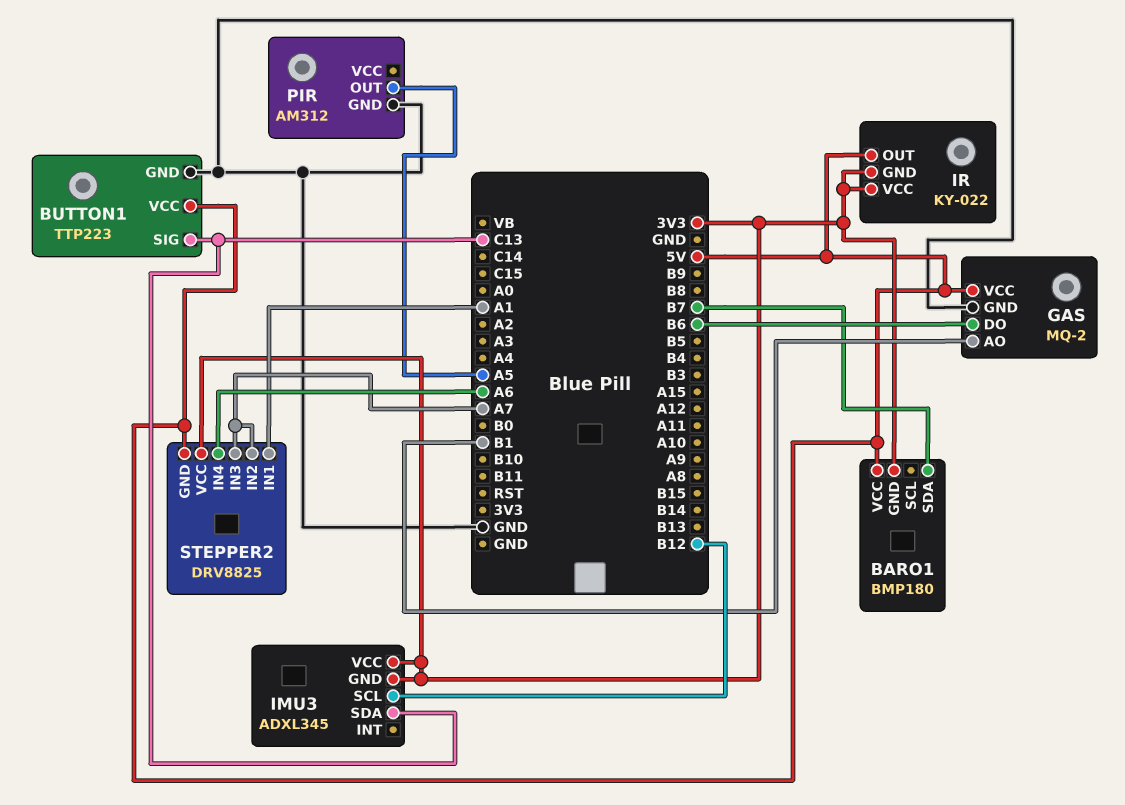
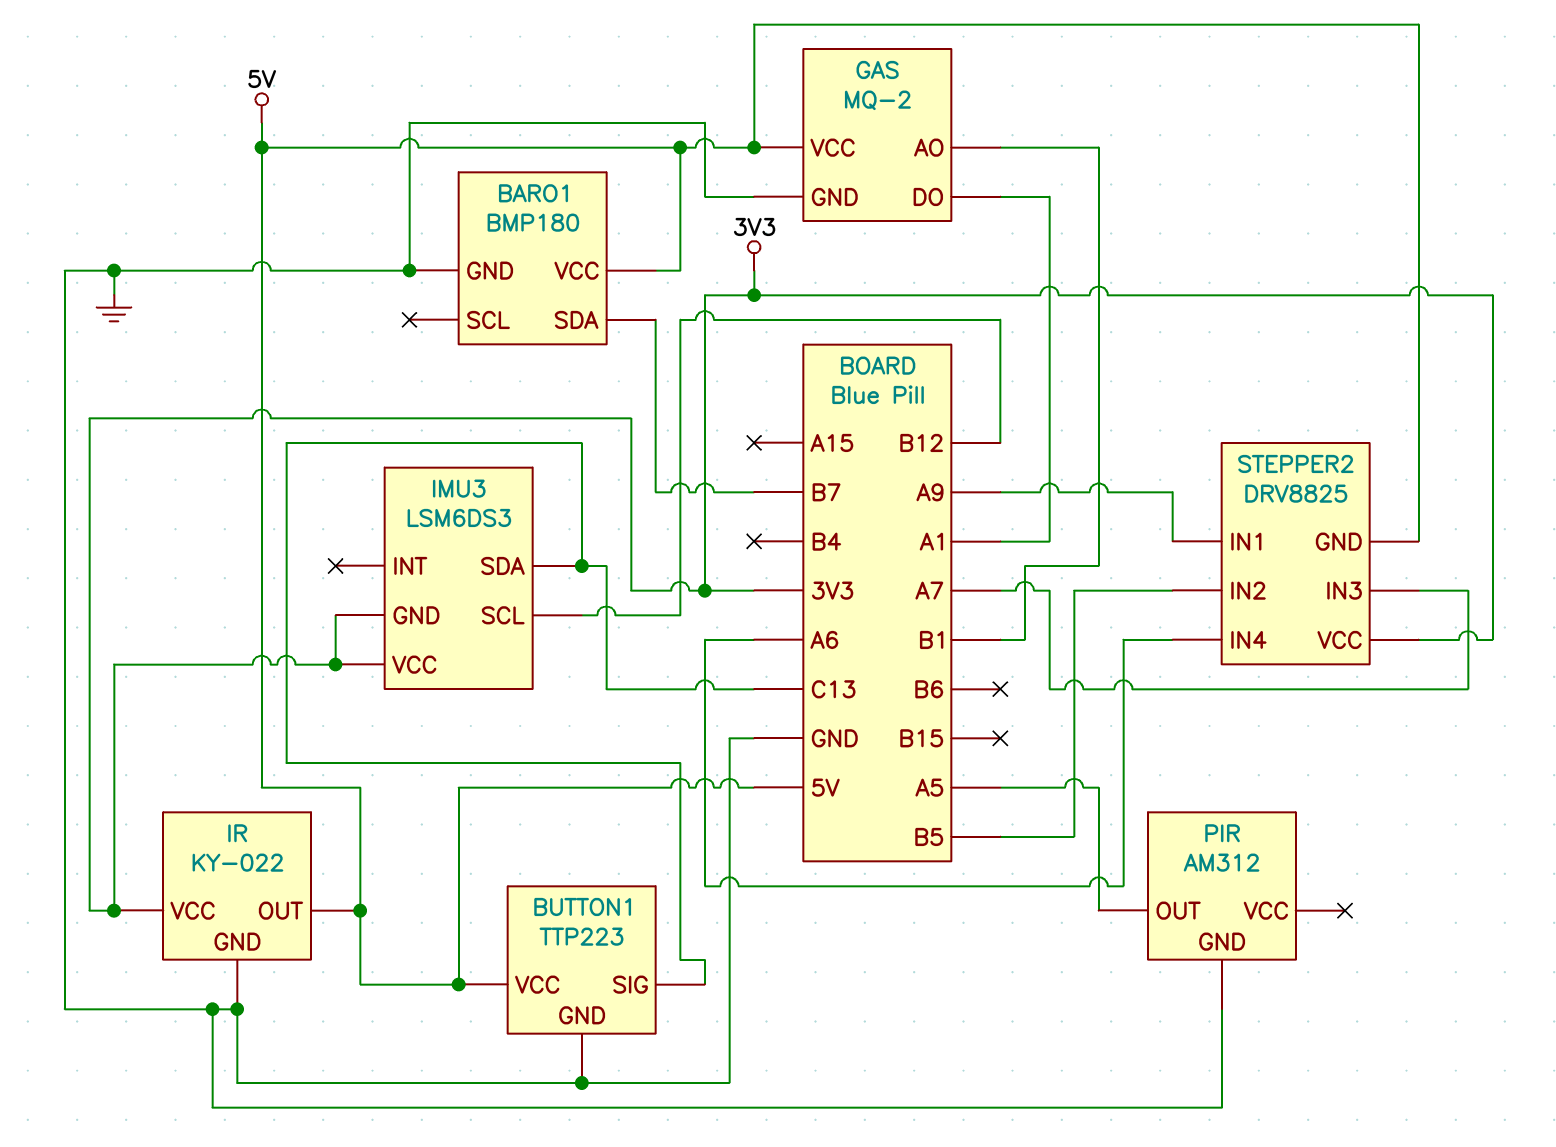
BARO1 pin GND: 3V3 -> GND
GAS pin DO: B6 -> A1
IMU3: ADXL345 -> LSM6DS3
IR pin GND: 3V3 -> GND
STEPPER2 pin IN1: A1 -> A9
STEPPER2 pin IN2: A7 -> B5

